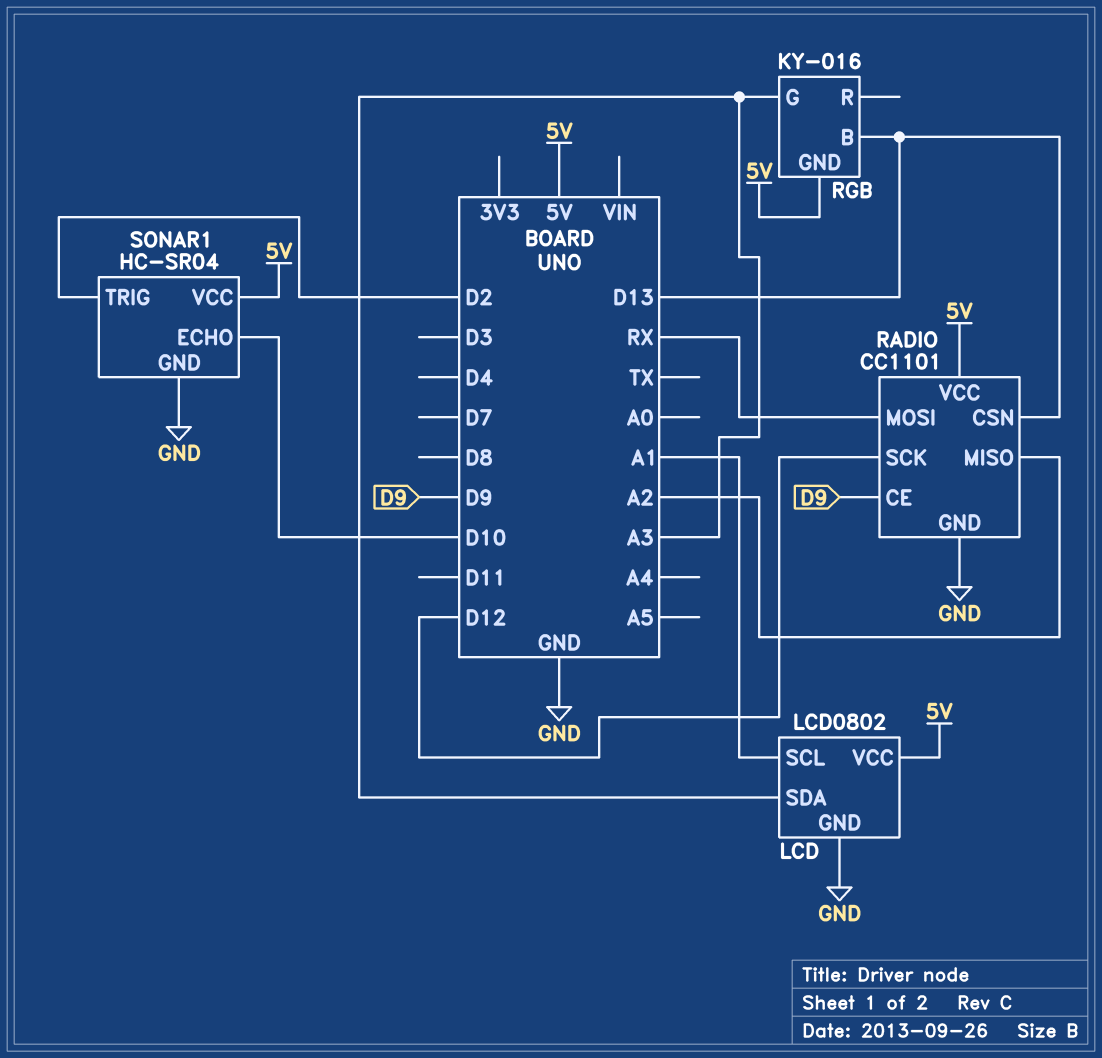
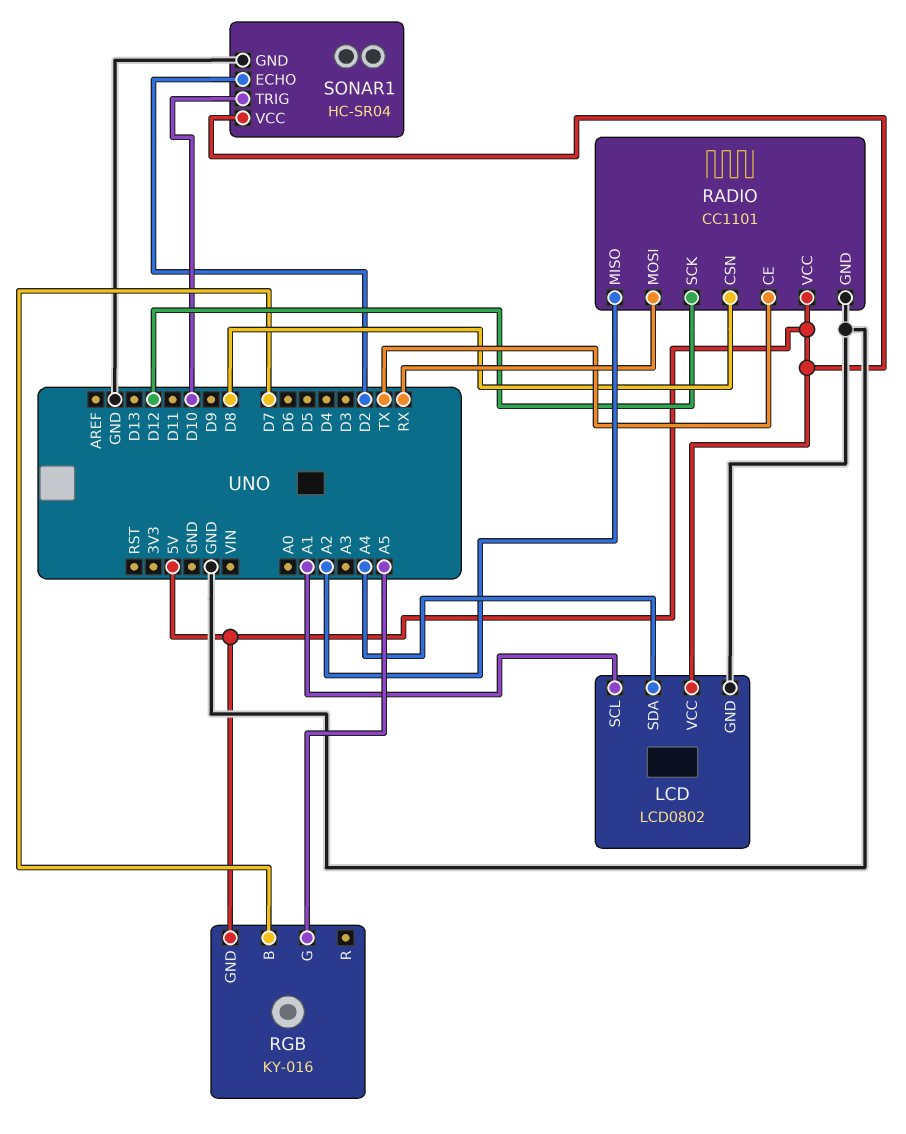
LCD pin SDA: A3 -> A4
RADIO pin CE: D9 -> TX
RADIO pin CSN: D13 -> D8
RGB pin B: D13 -> D7
RGB pin G: A3 -> A5
SONAR1 pin ECHO: D10 -> D2
SONAR1 pin TRIG: D2 -> D10

